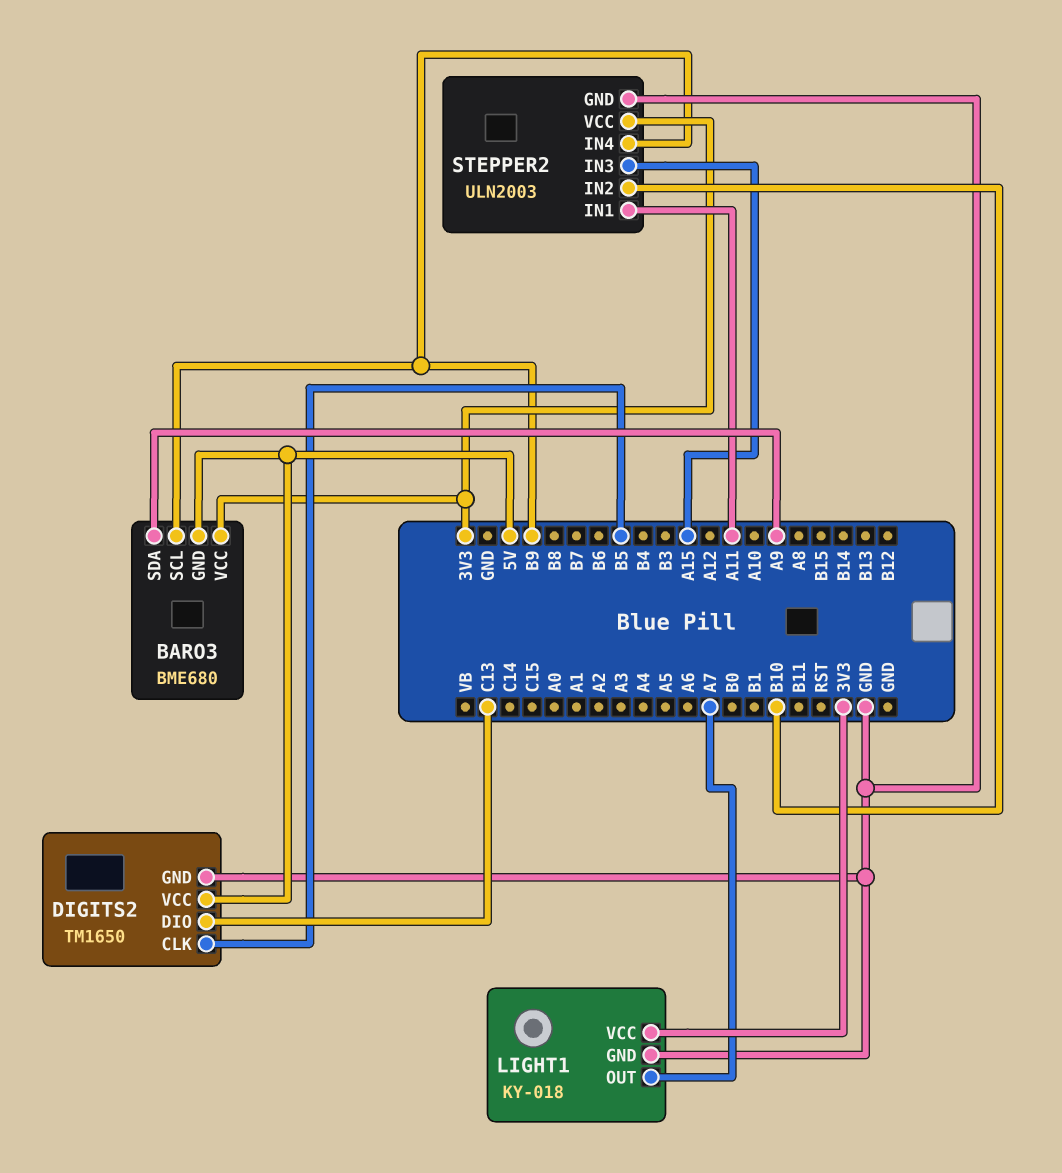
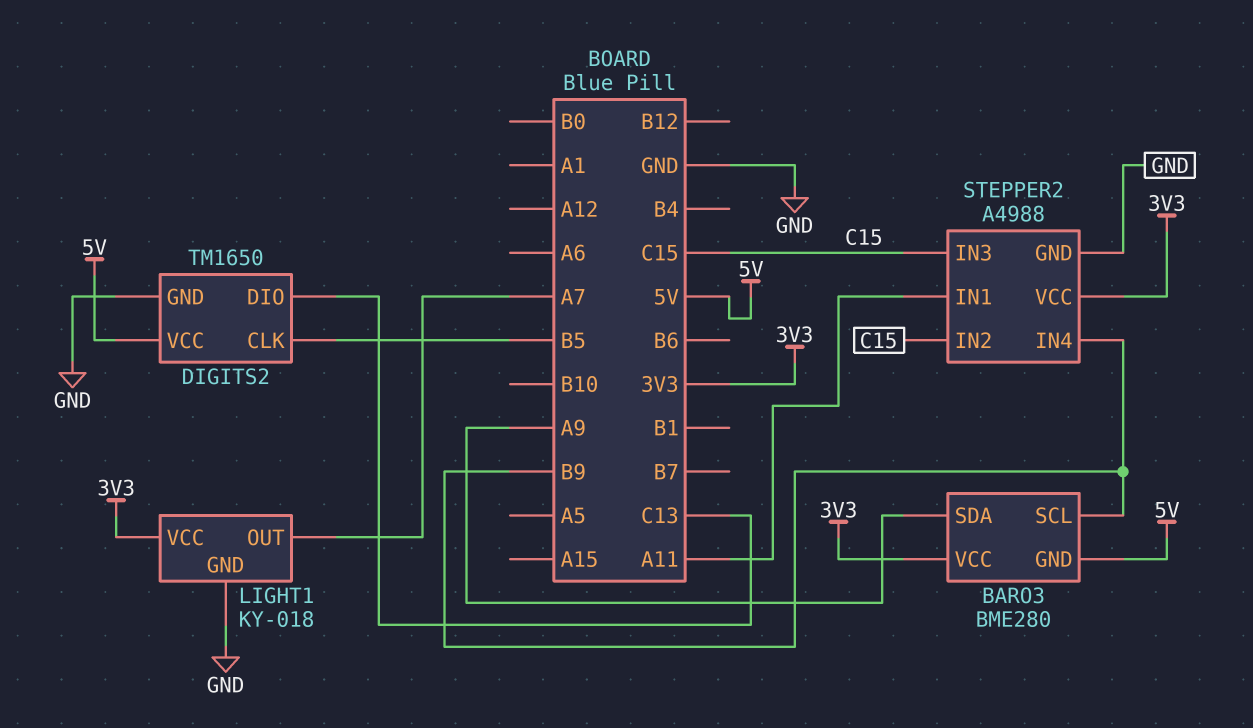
BARO3: BME680 -> BME280
STEPPER2: ULN2003 -> A4988
STEPPER2 pin IN2: B10 -> C15
STEPPER2 pin IN3: A15 -> C15

